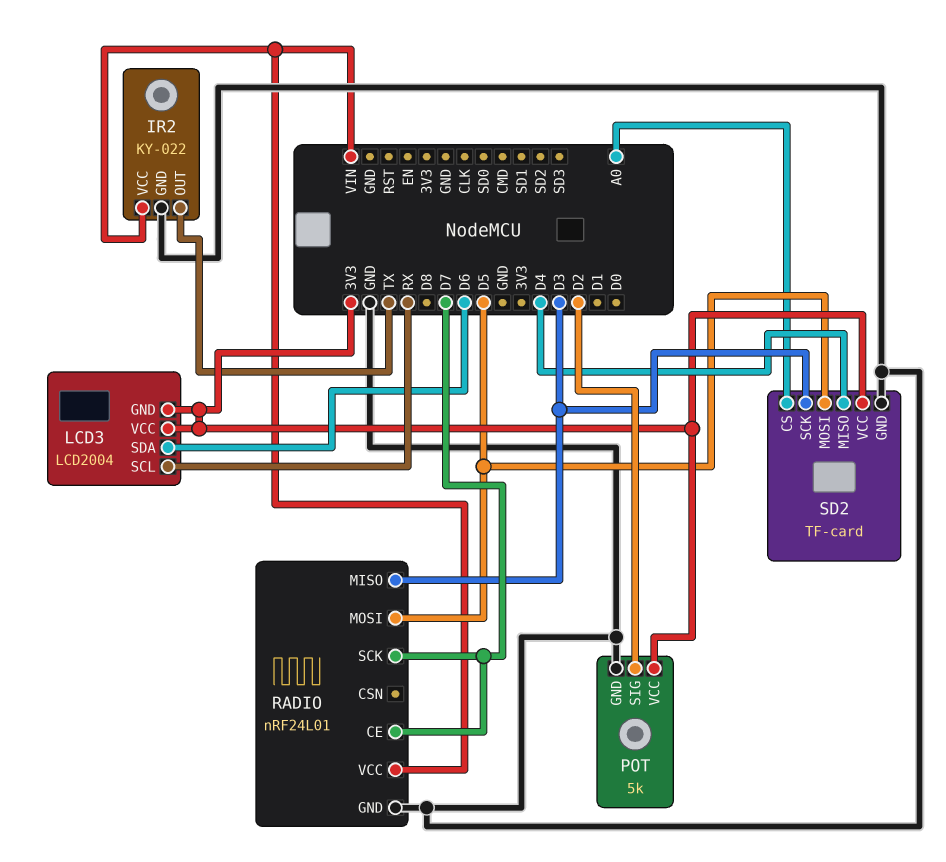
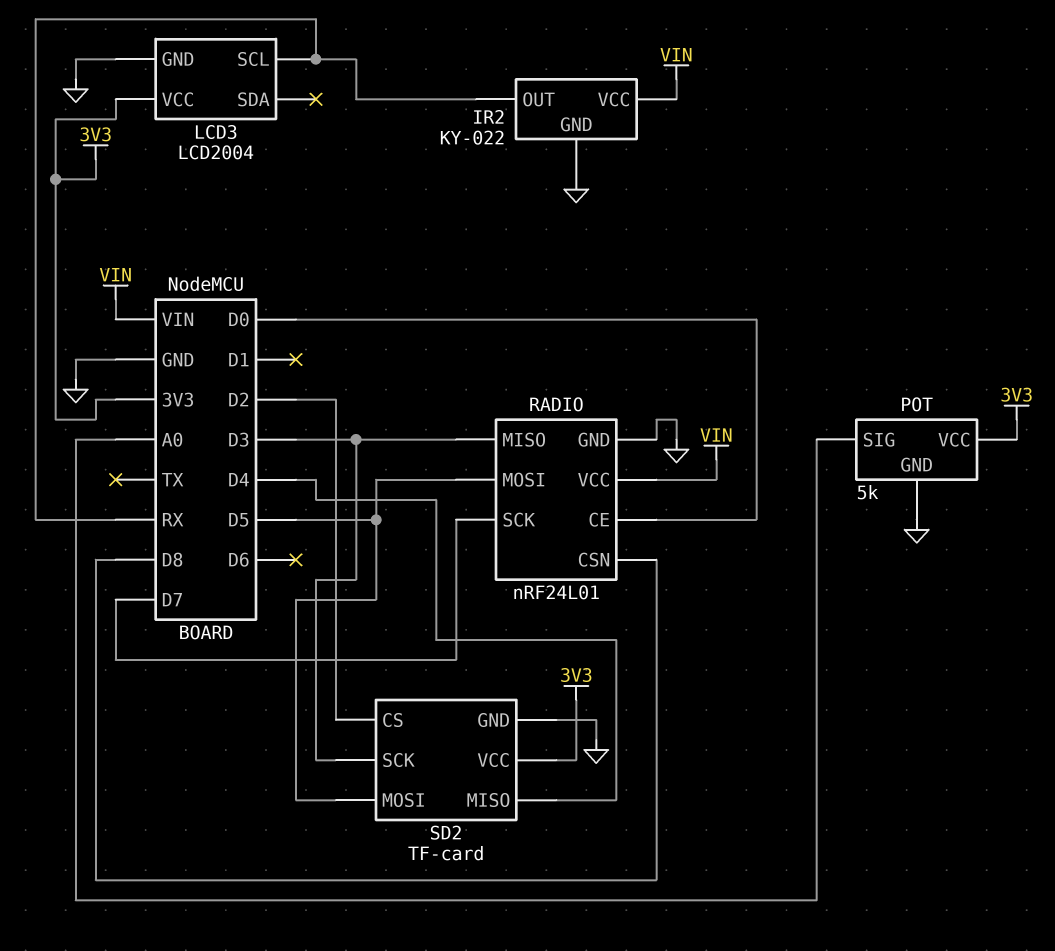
IR2 pin OUT: TX -> RX
LCD3 pin GND: 3V3 -> GND
LCD3 pin SDA: D6 -> none
POT pin SIG: D2 -> A0
RADIO pin CE: D7 -> D0
RADIO pin CSN: none -> D8
SD2 pin CS: A0 -> D2

